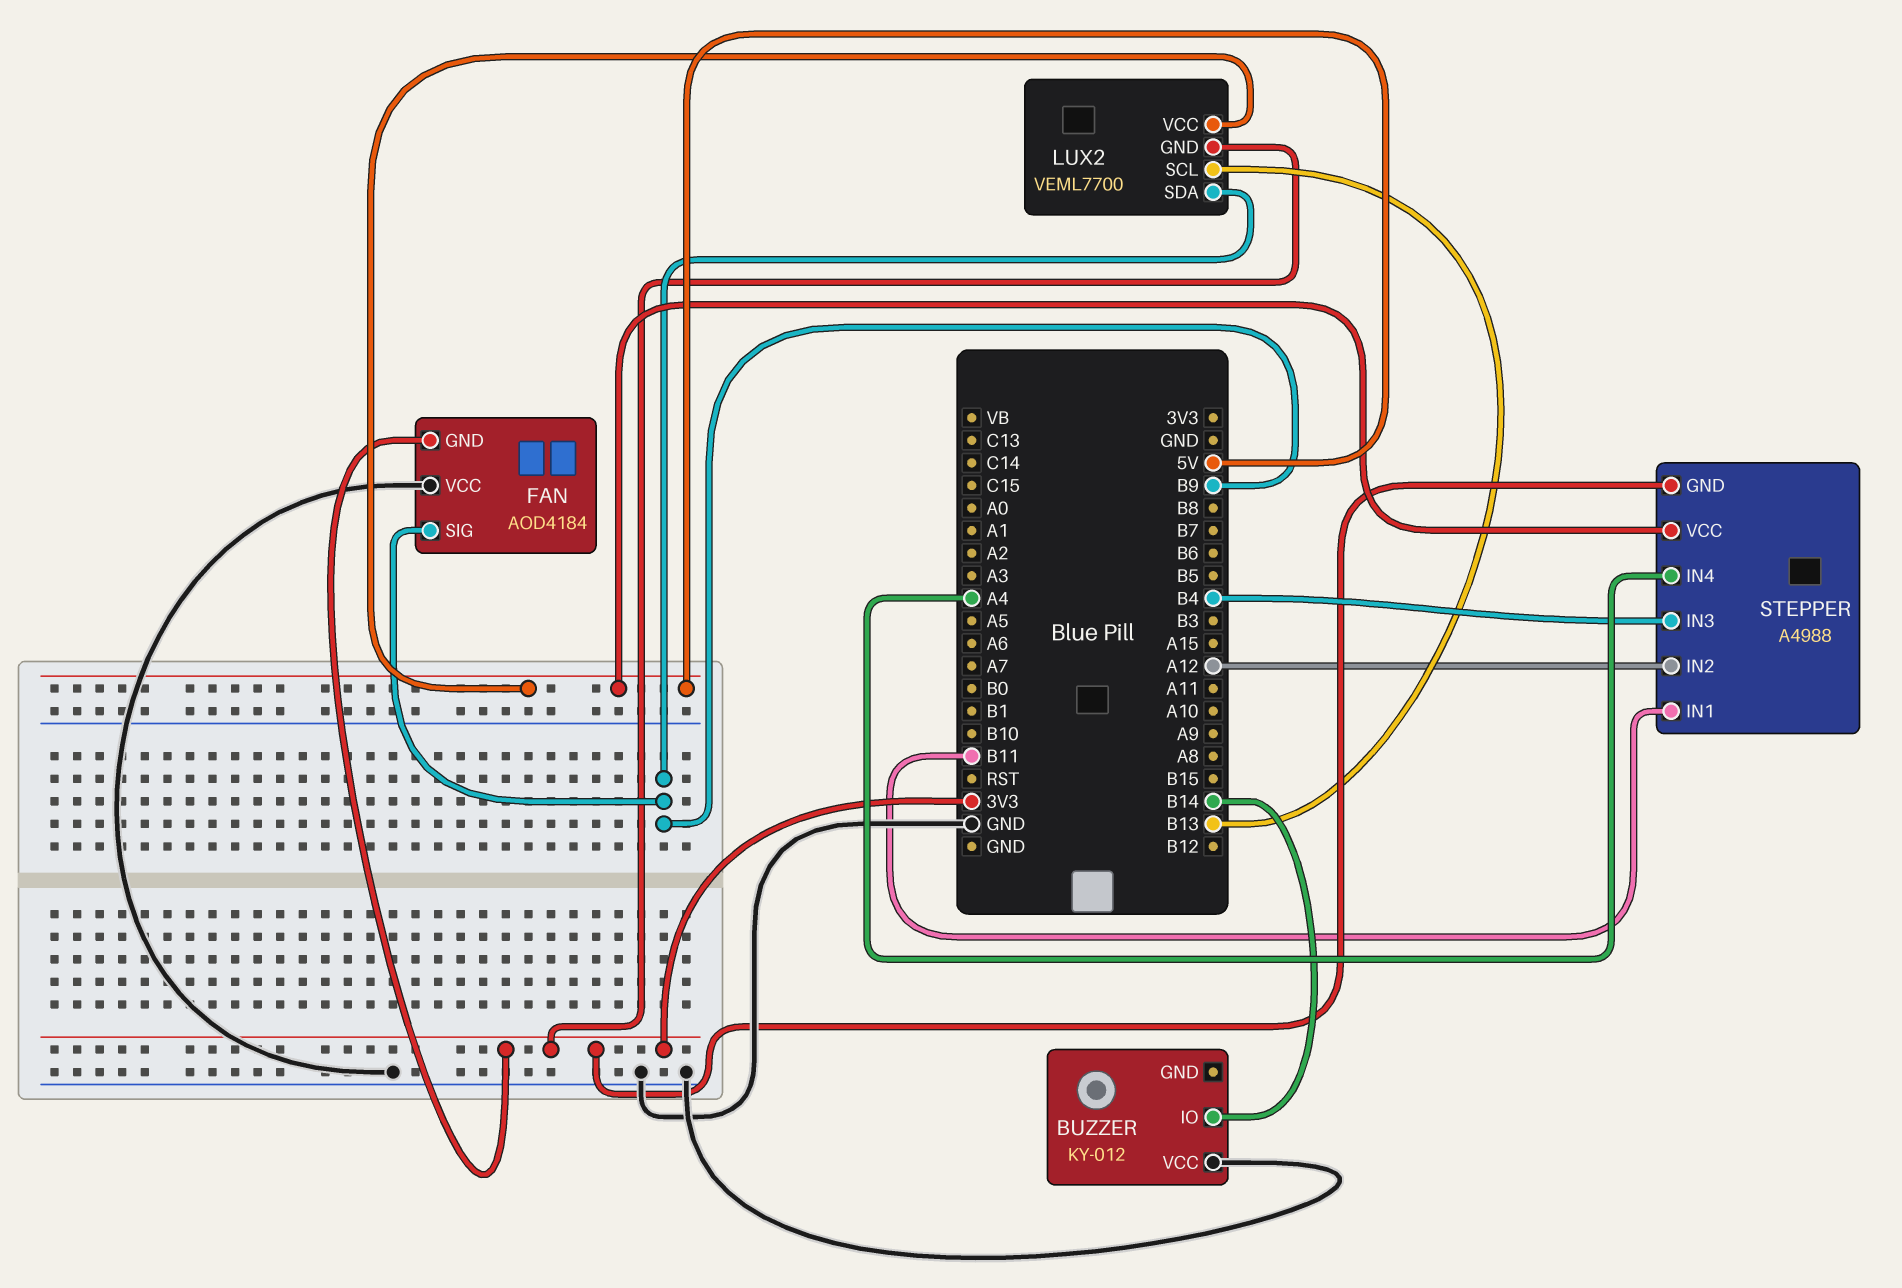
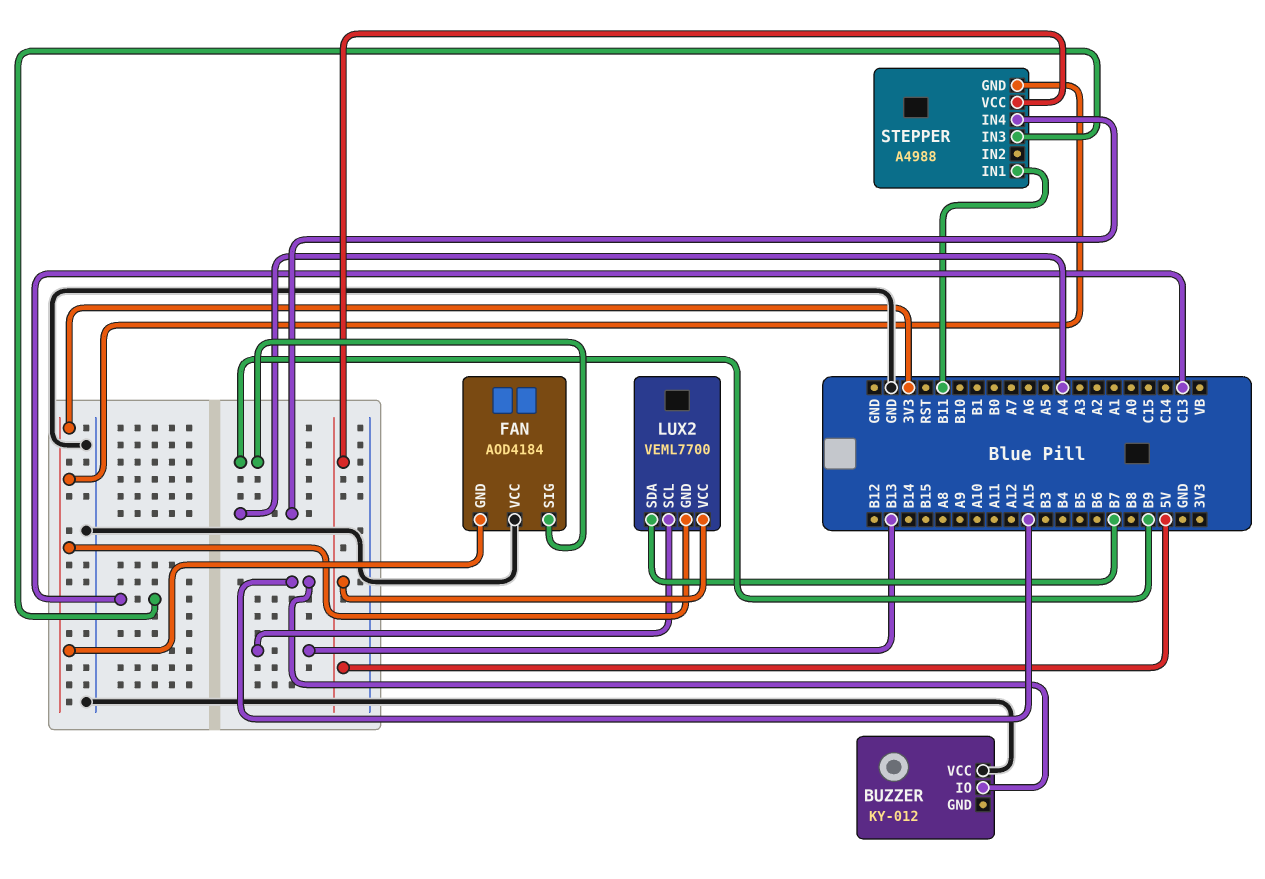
BUZZER pin IO: B14 -> A15
LUX2 pin SDA: B9 -> B7
STEPPER pin IN2: A12 -> none
STEPPER pin IN3: B4 -> C13

